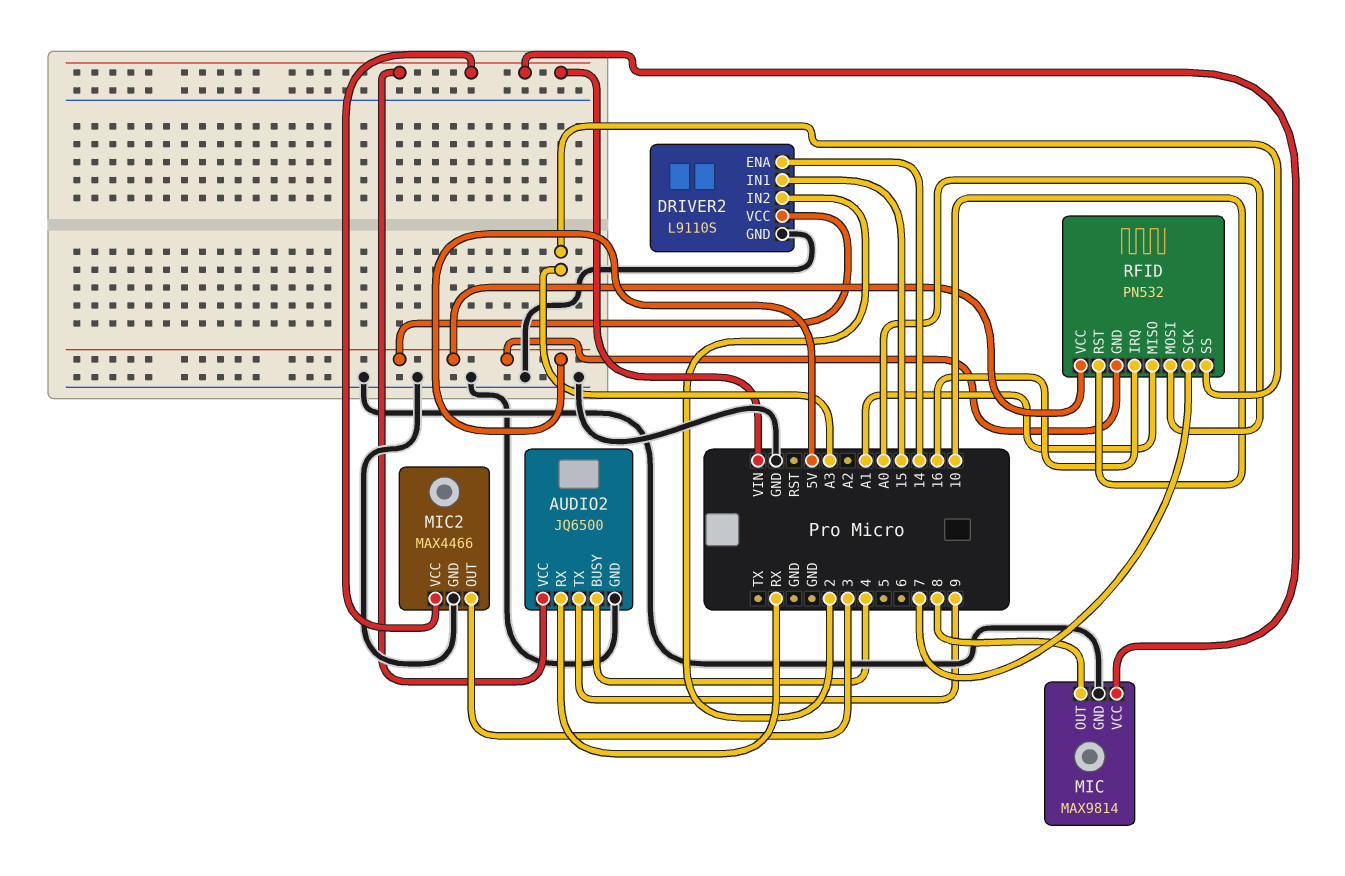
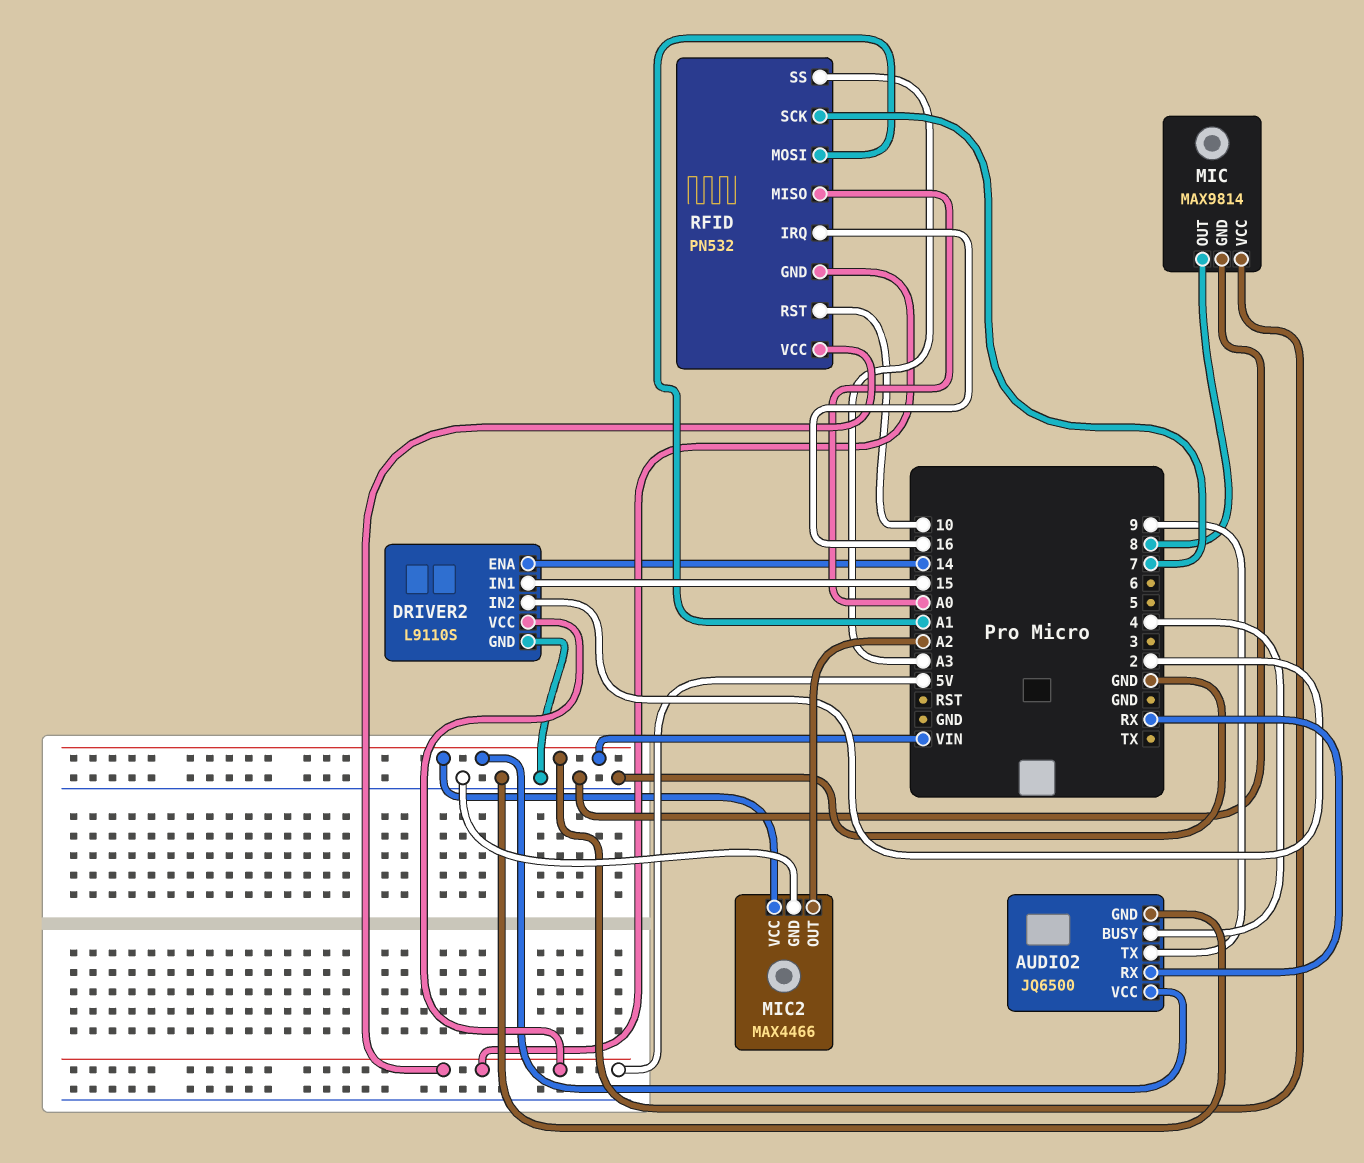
MIC2 pin OUT: 3 -> A2
RFID pin MISO: A1 -> A0
RFID pin MOSI: A0 -> A1

